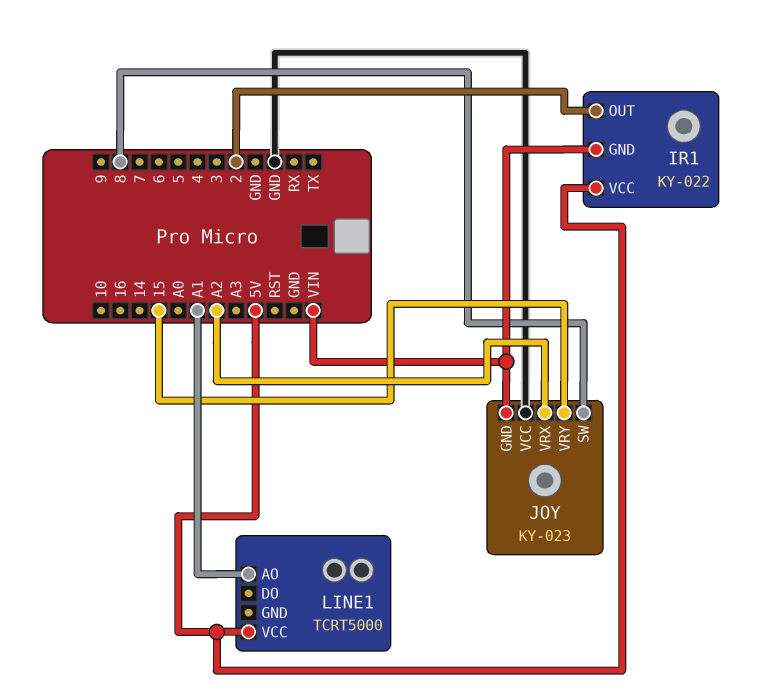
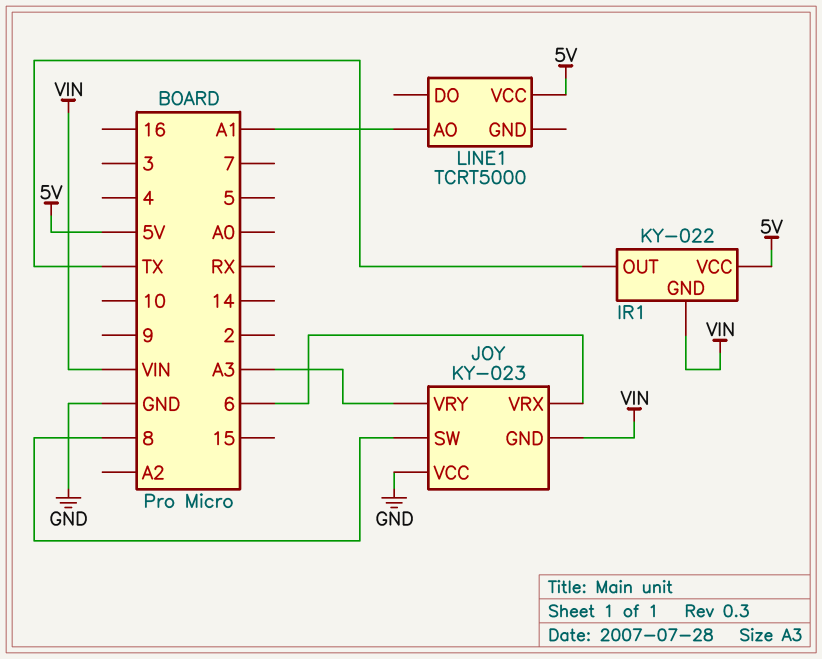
IR1 pin OUT: 2 -> TX
JOY pin VRX: A2 -> 6
JOY pin VRY: 15 -> A3

